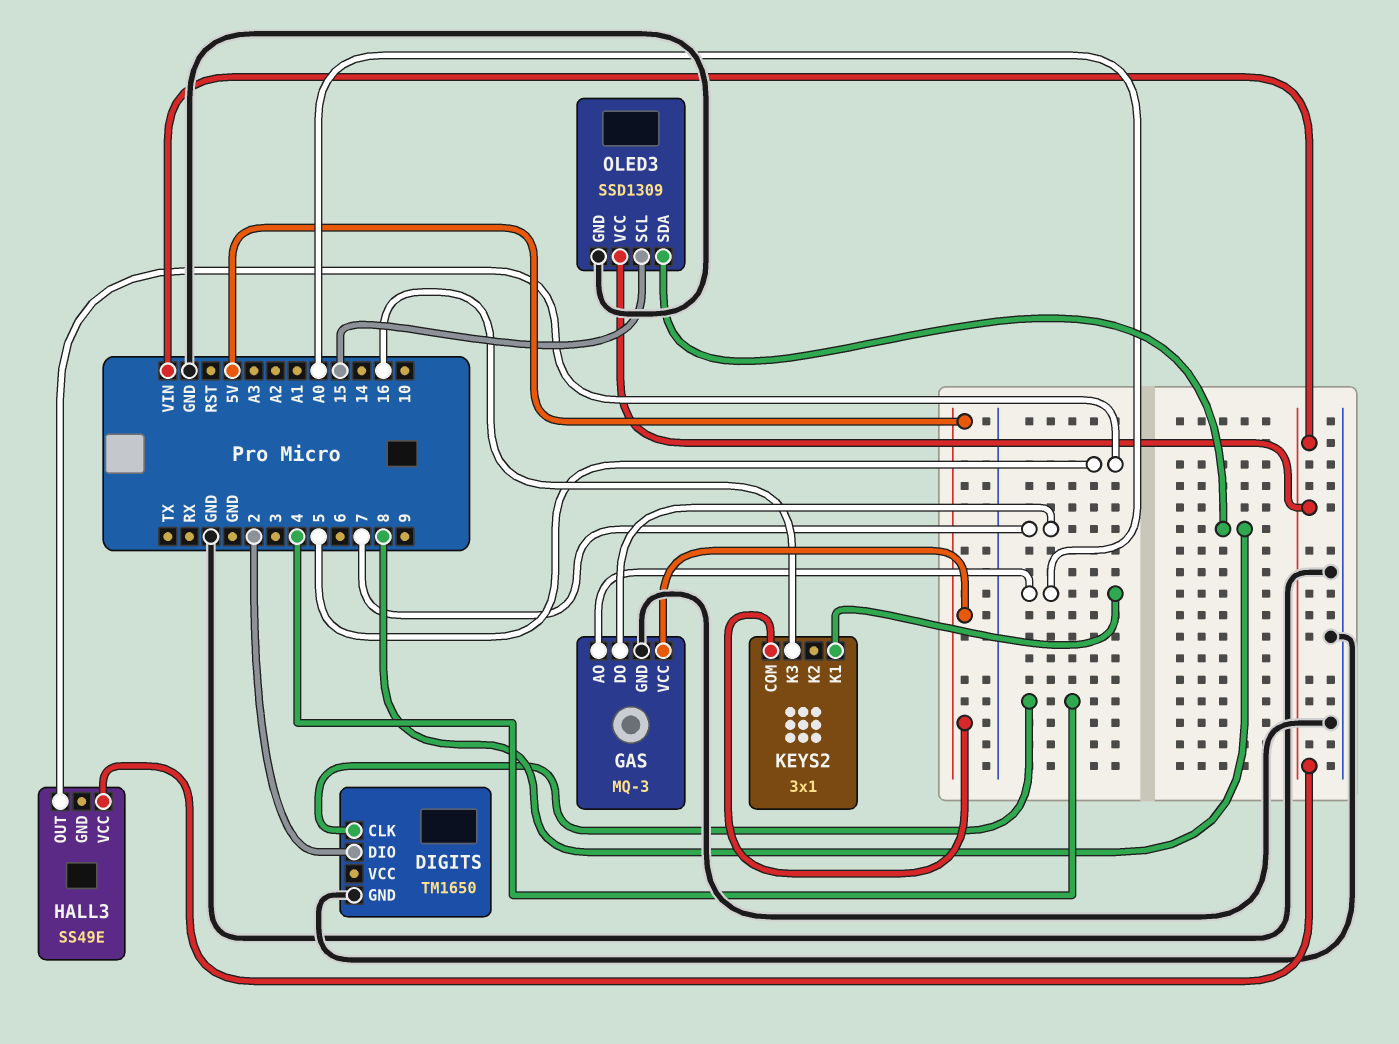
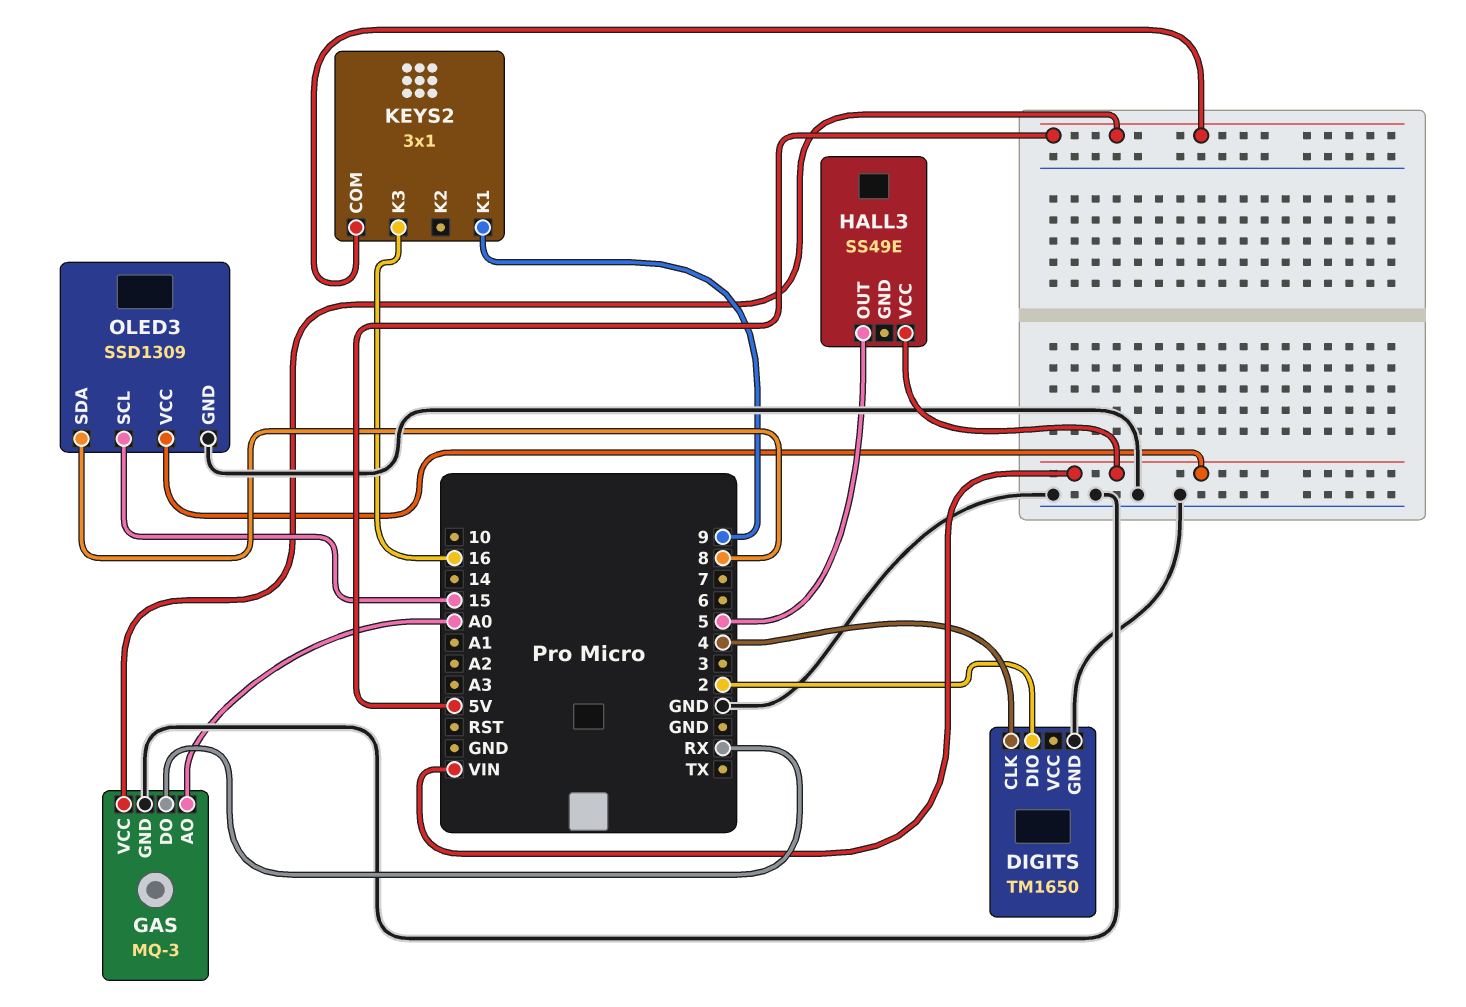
GAS pin DO: 7 -> RX
KEYS2 pin K1: A0 -> 9

